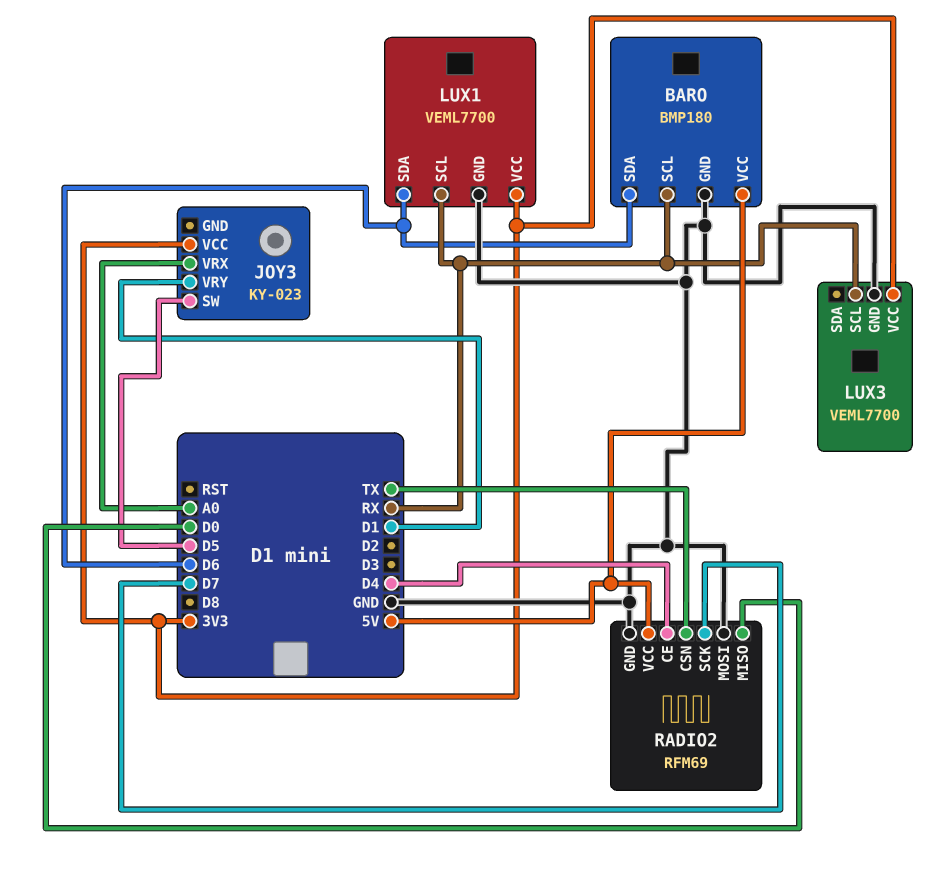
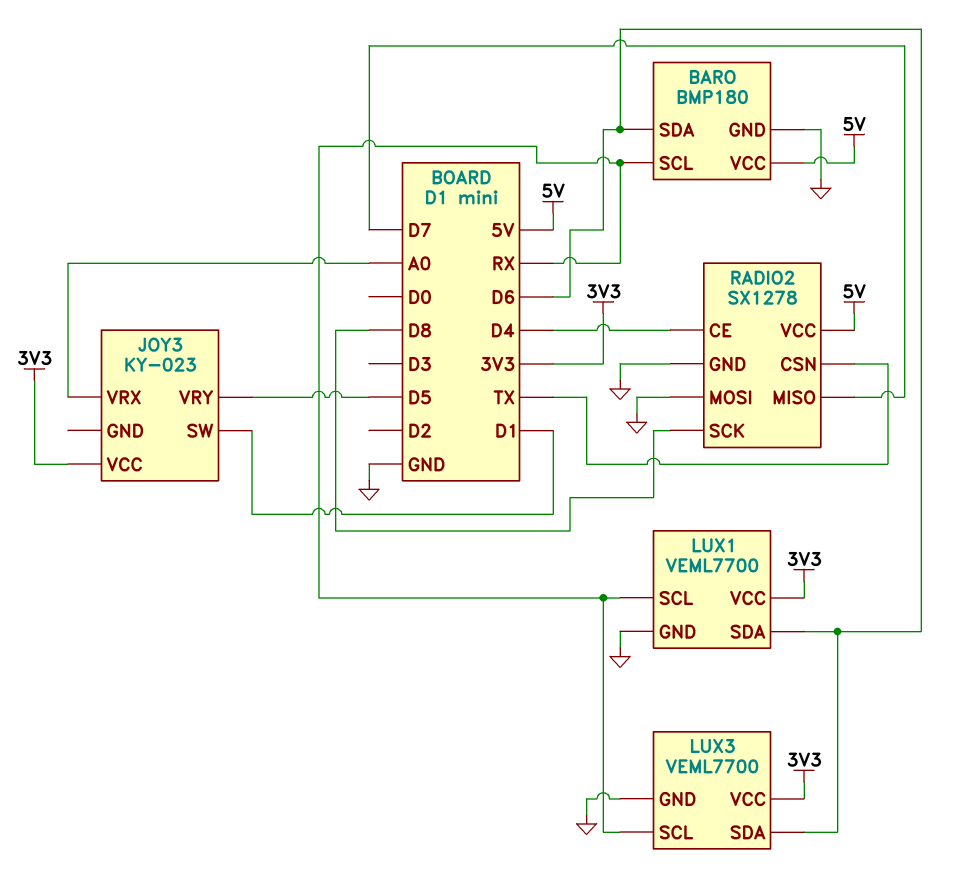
JOY3 pin SW: D5 -> D1
JOY3 pin VRY: D1 -> D5
LUX3 pin SDA: none -> D6
RADIO2: RFM69 -> SX1278
RADIO2 pin MISO: D0 -> D7
RADIO2 pin SCK: D7 -> D8

